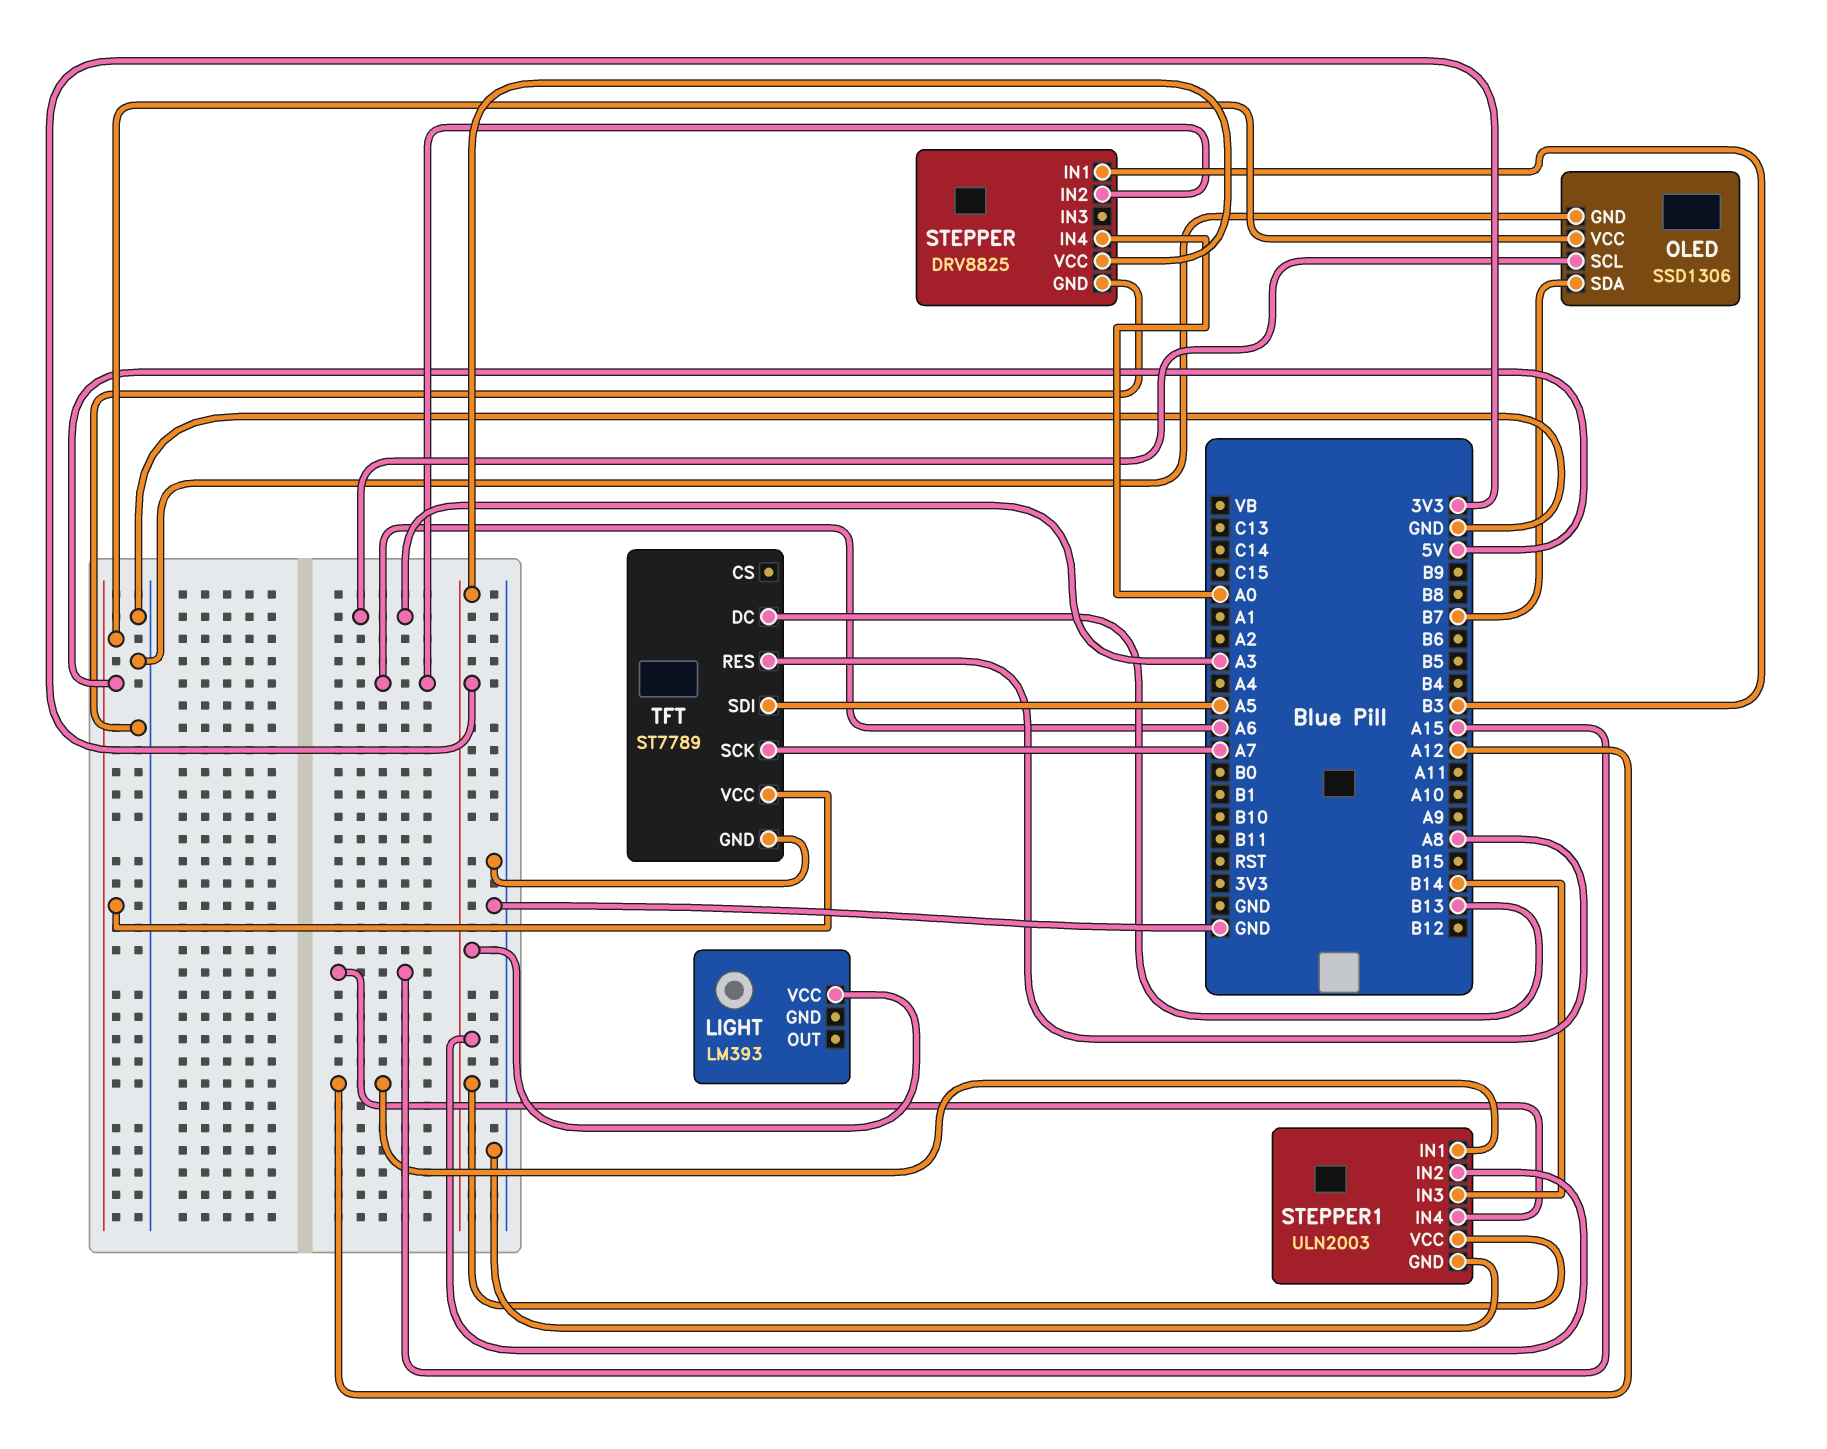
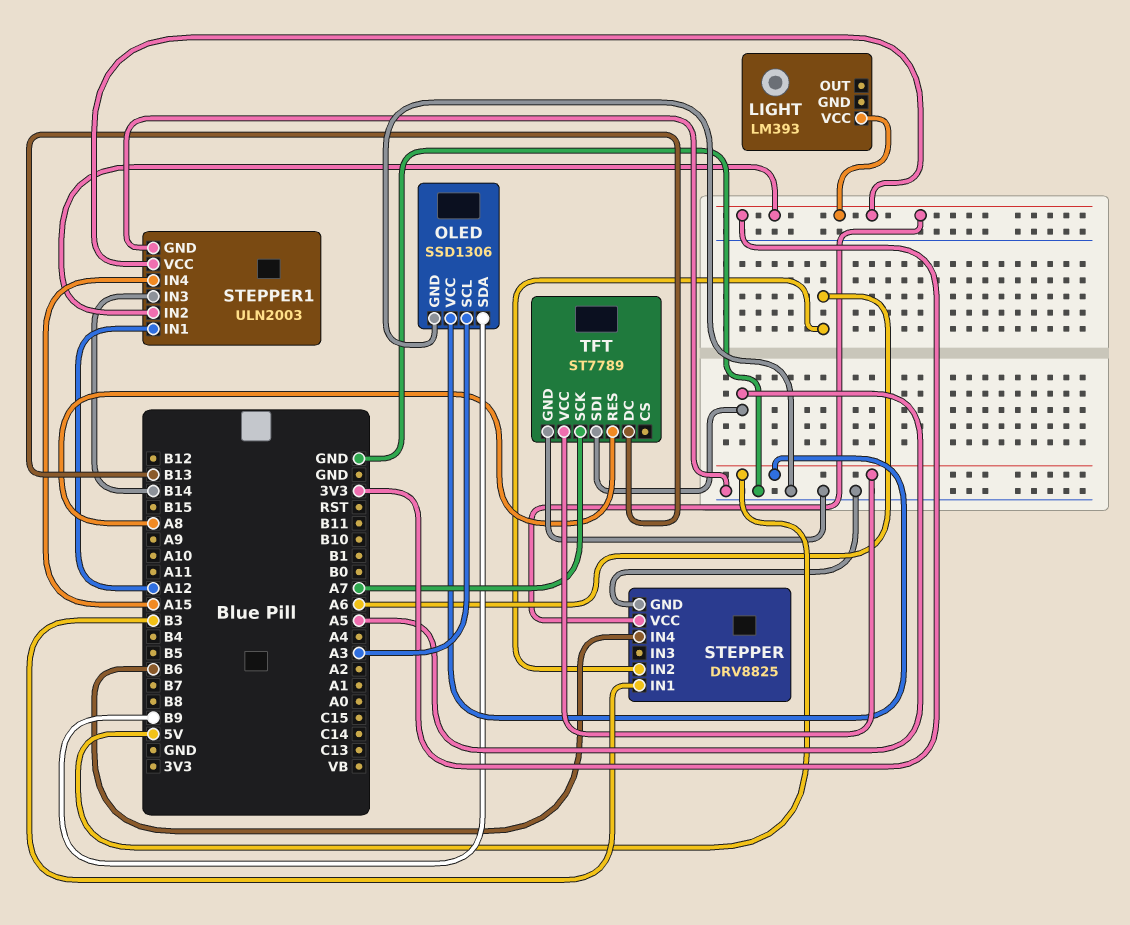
OLED pin SDA: B7 -> B9
STEPPER pin IN4: A0 -> B6

